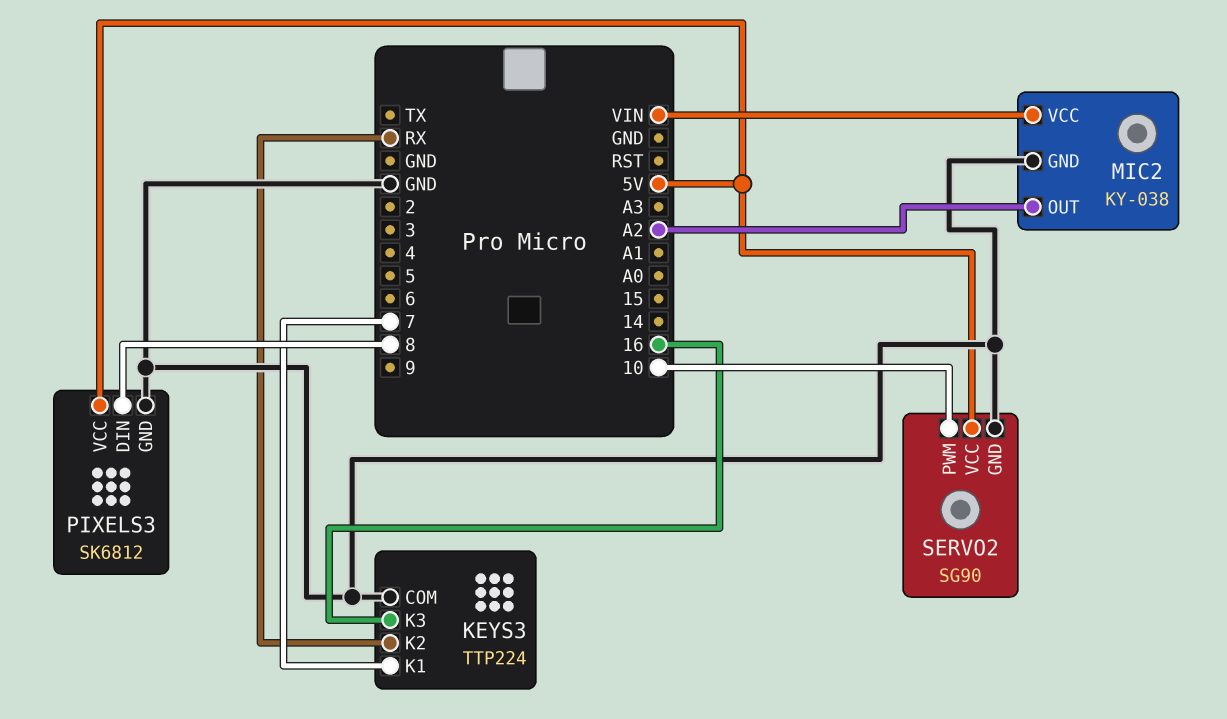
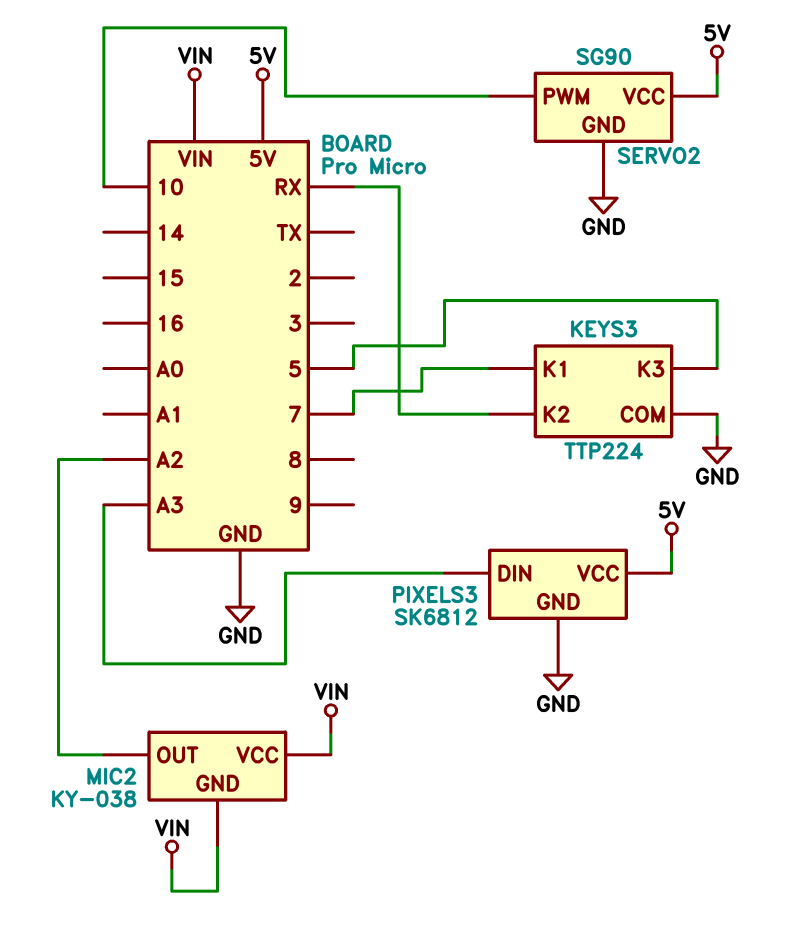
KEYS3 pin K3: 16 -> 5
MIC2 pin GND: GND -> VIN
PIXELS3 pin DIN: 8 -> A3

